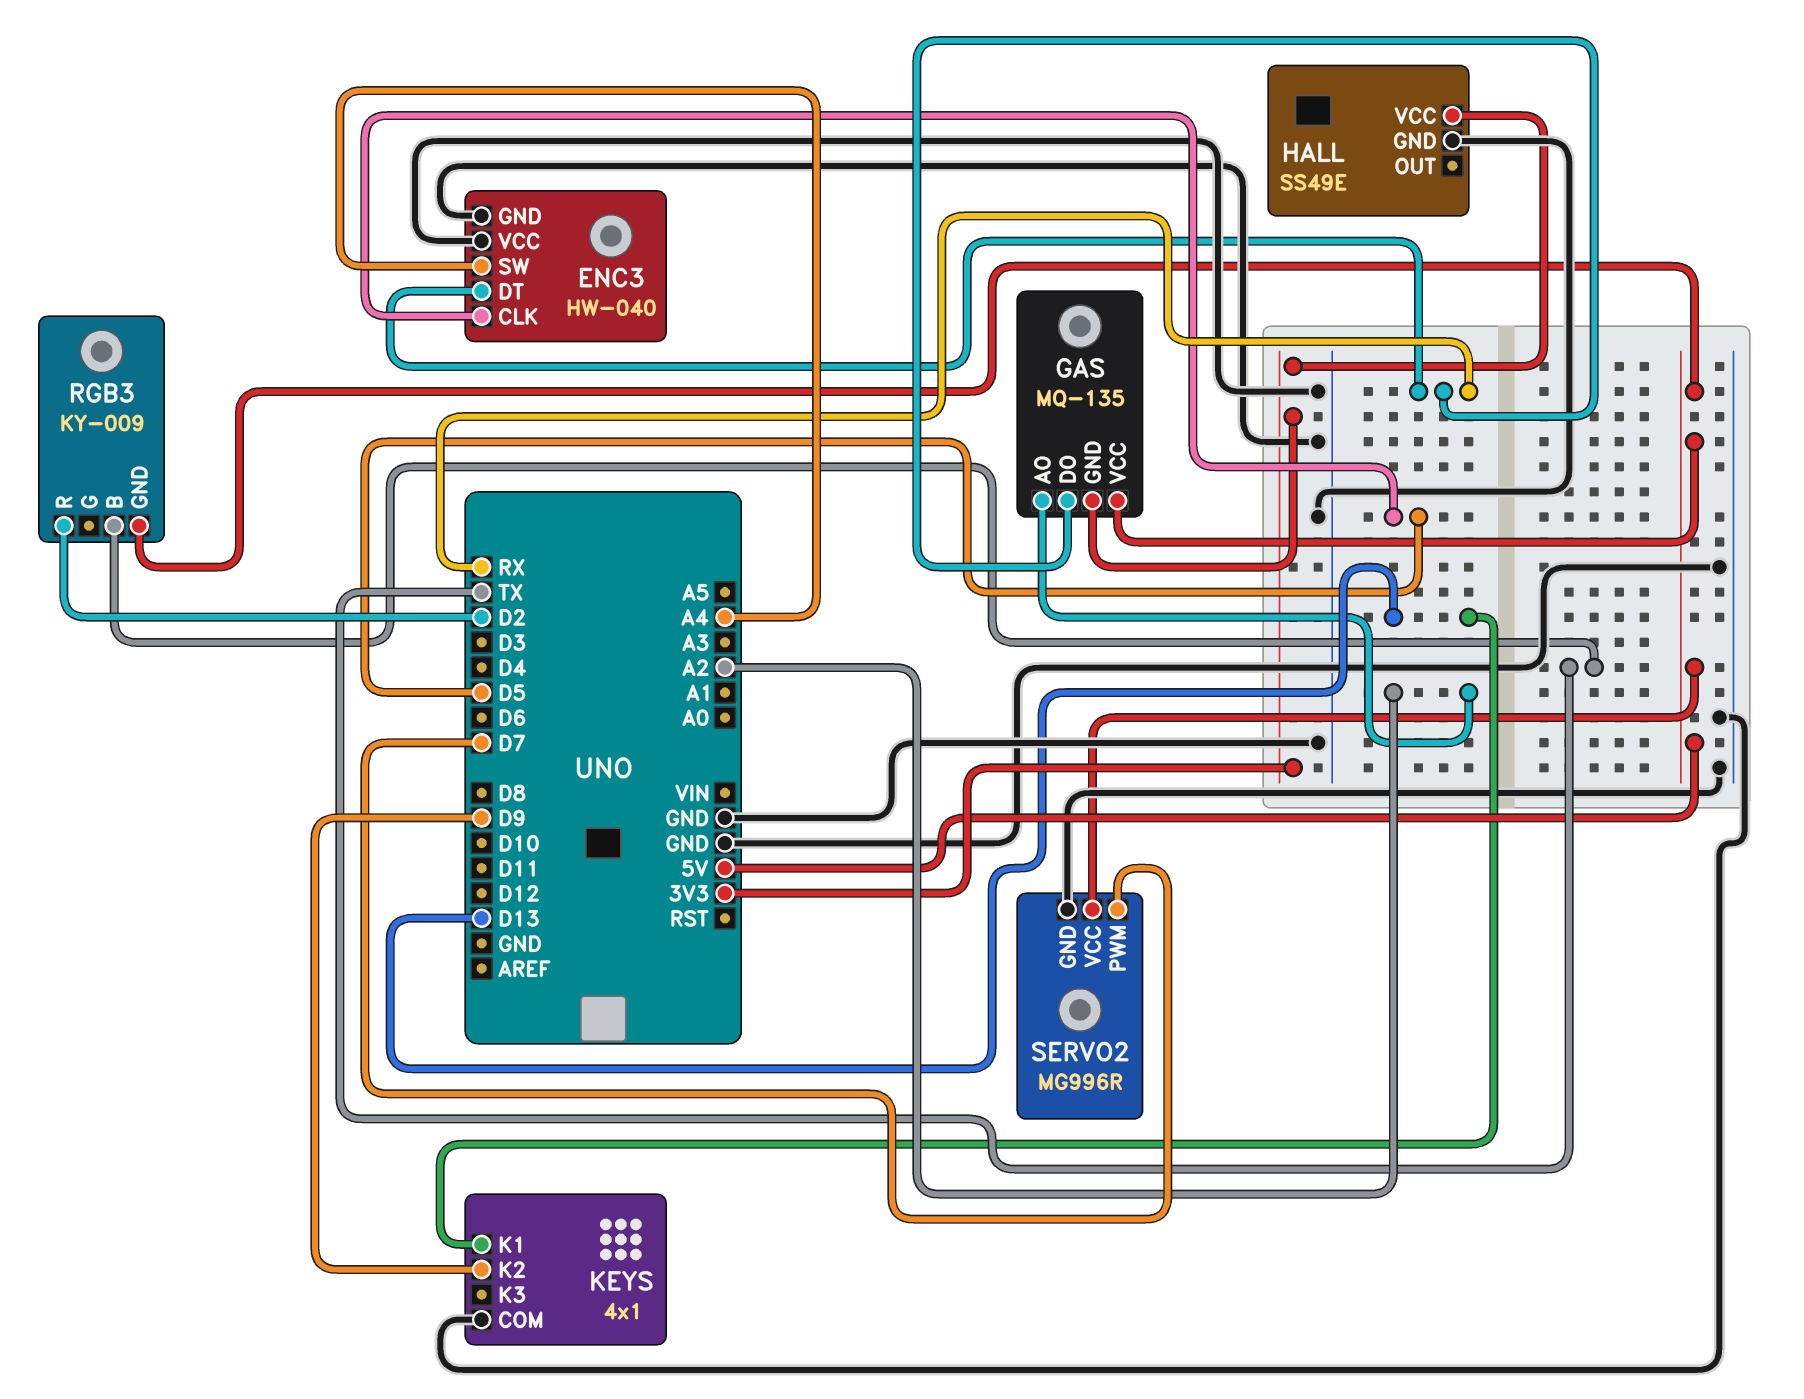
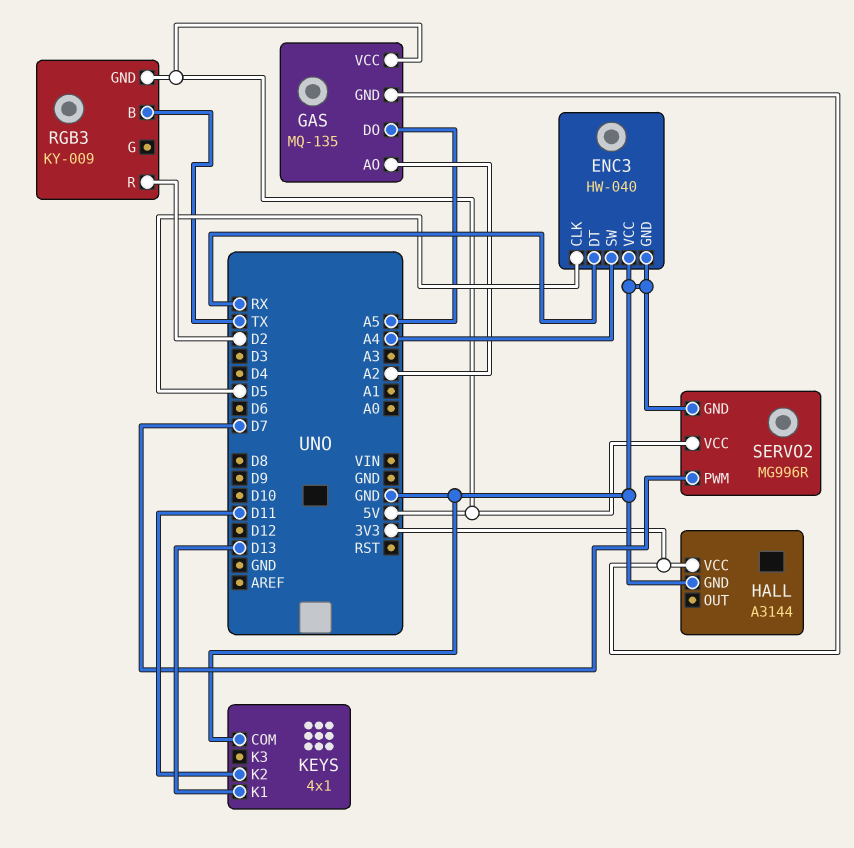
GAS pin DO: RX -> A5
HALL: SS49E -> A3144
KEYS pin K2: D9 -> D11

